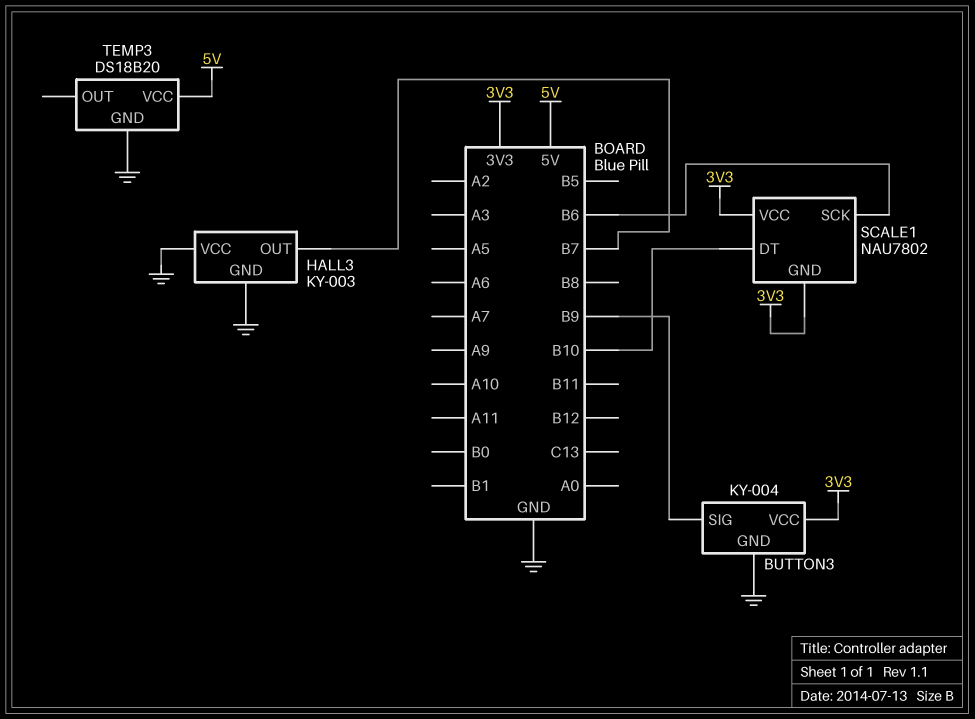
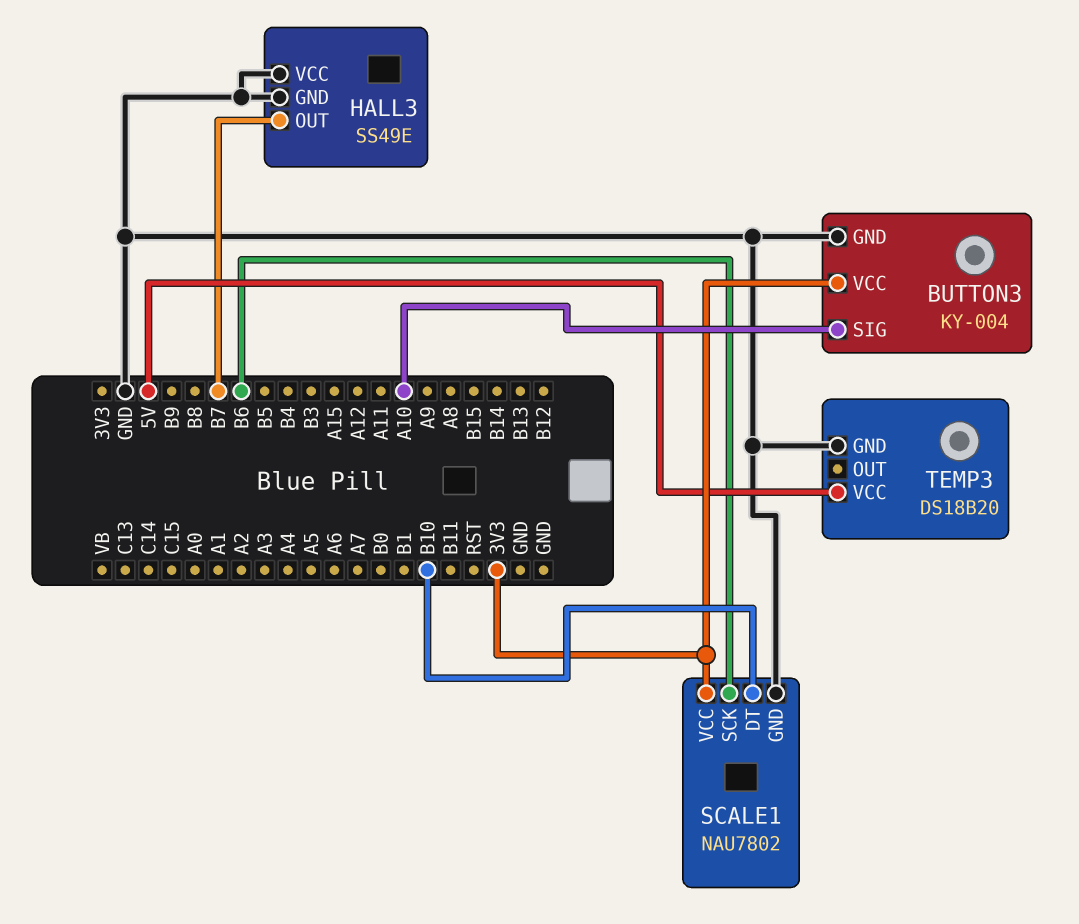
BUTTON3 pin SIG: B9 -> A10
HALL3: KY-003 -> SS49E
SCALE1 pin GND: 3V3 -> GND

